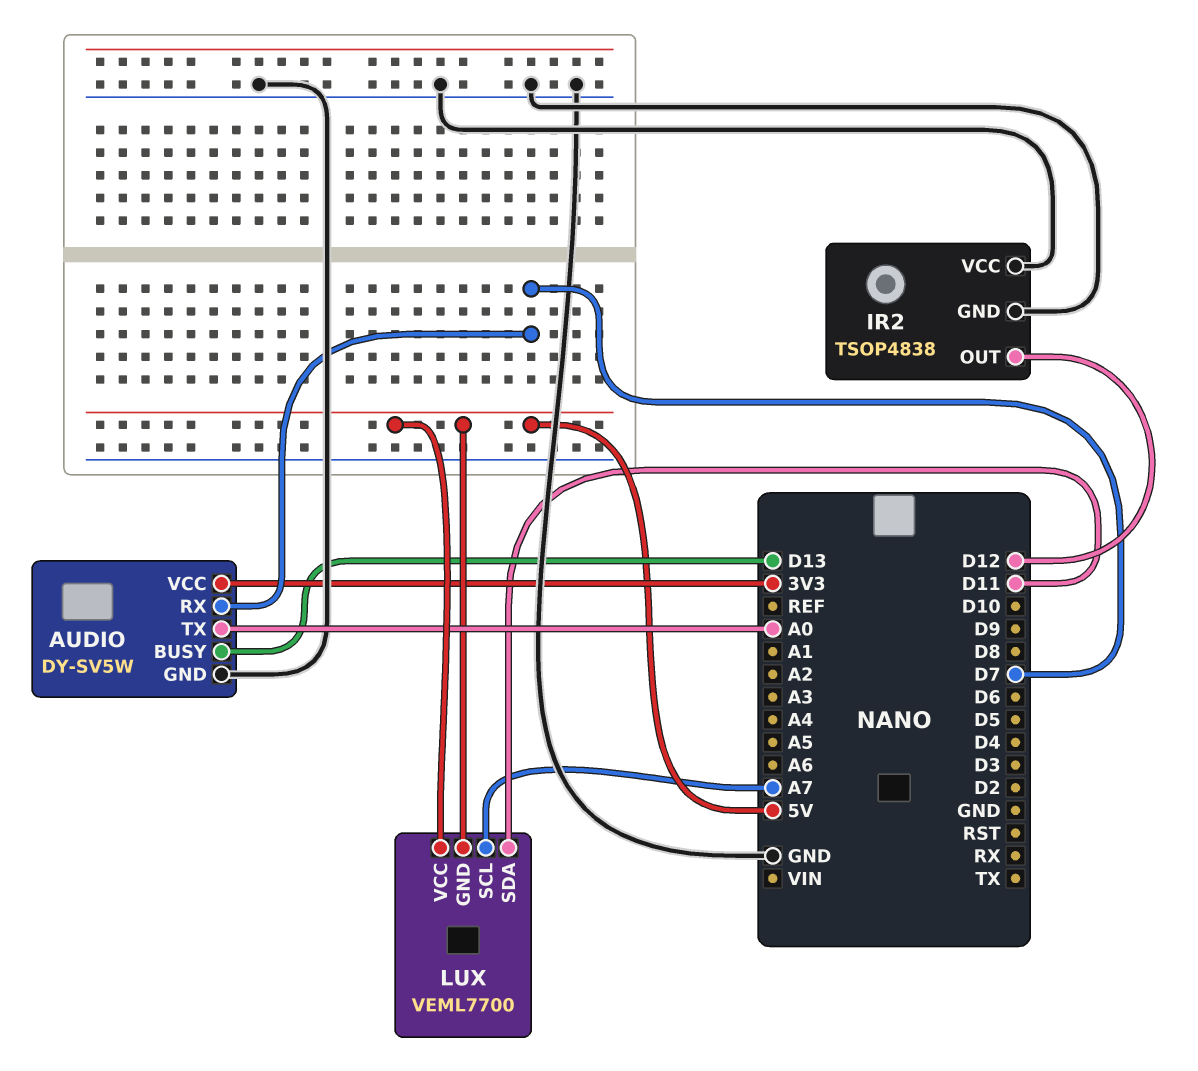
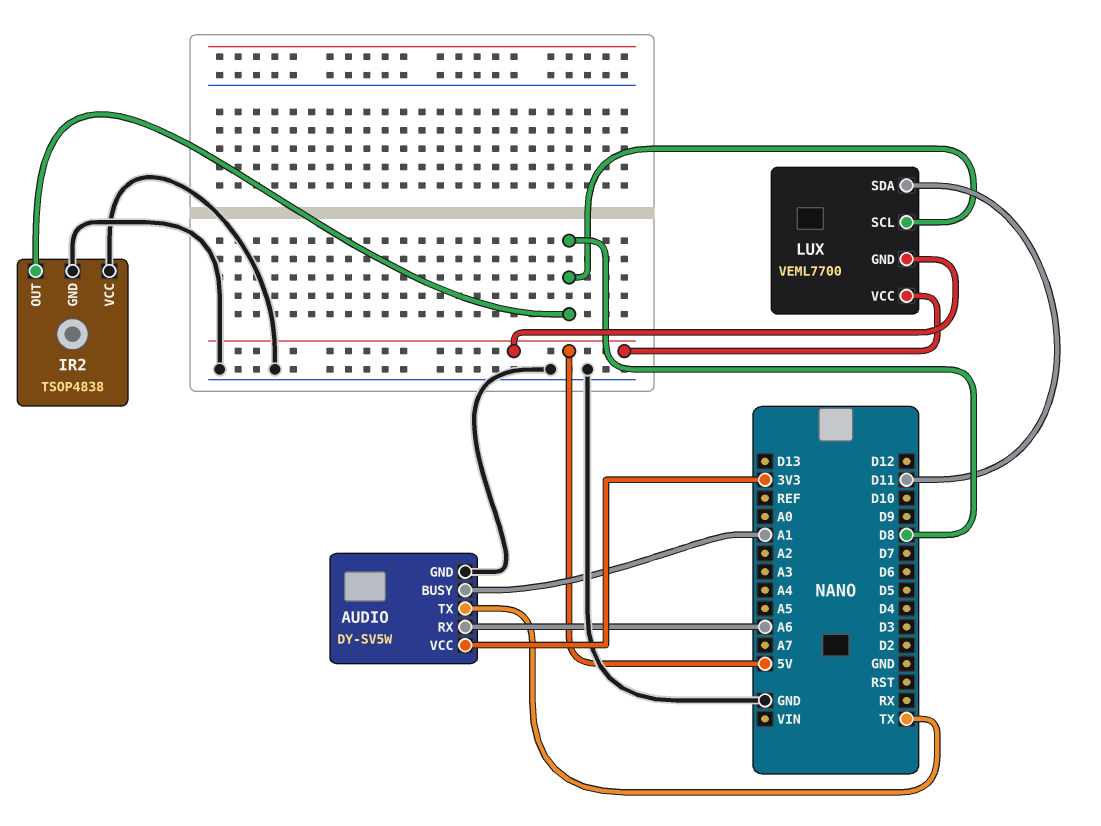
AUDIO pin BUSY: D13 -> A1
AUDIO pin RX: D7 -> A6
AUDIO pin TX: A0 -> TX
IR2 pin OUT: D12 -> D8
LUX pin SCL: A7 -> D8

